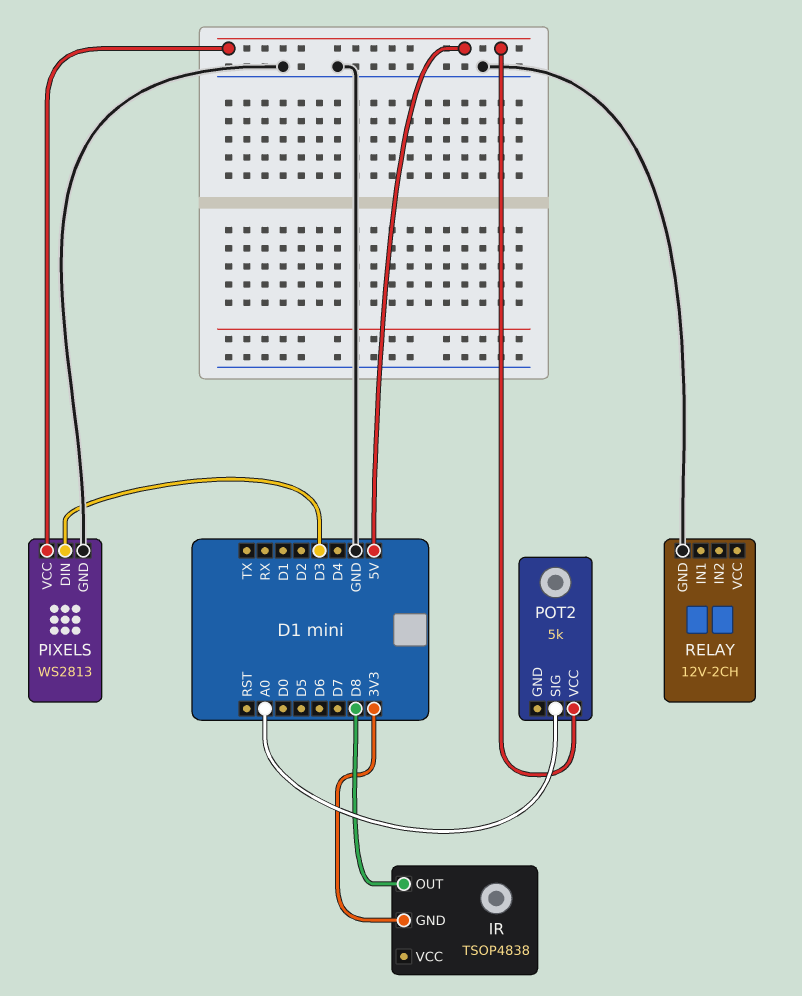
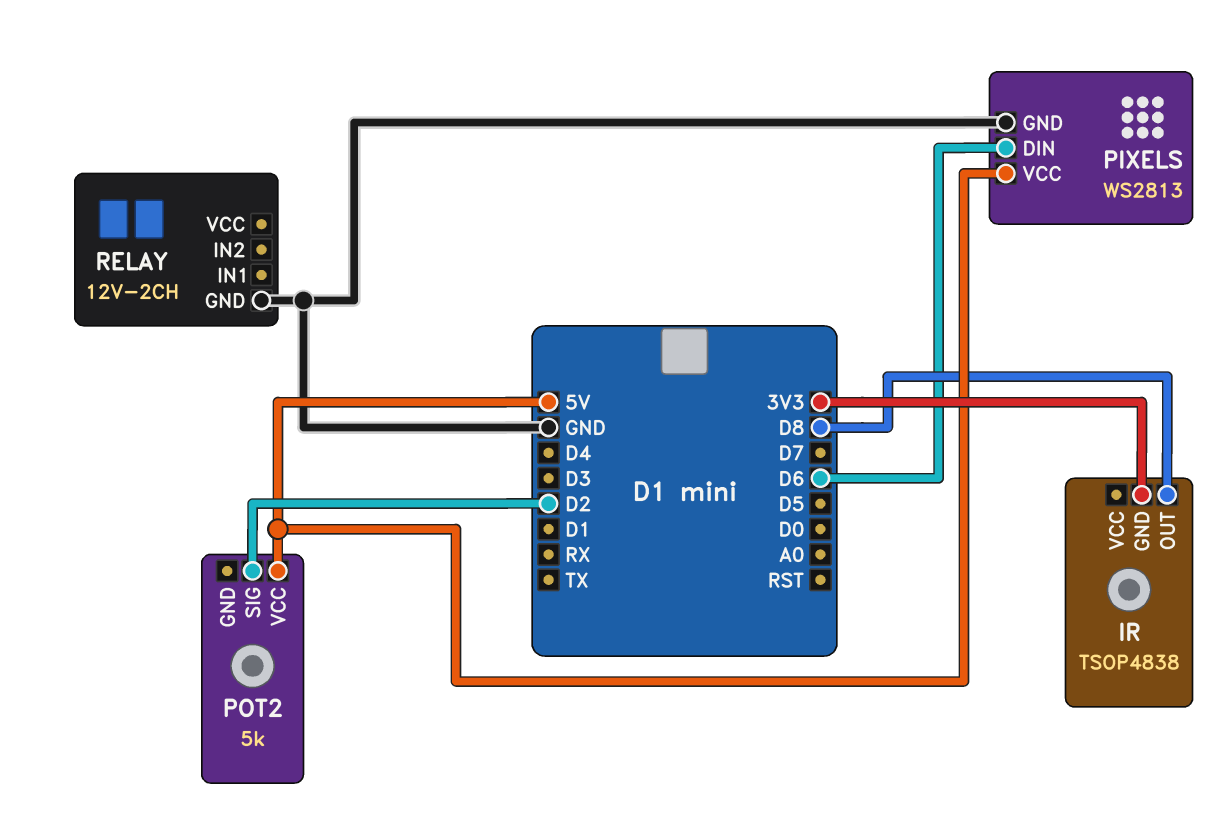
PIXELS pin DIN: D3 -> D6
POT2 pin SIG: A0 -> D2

